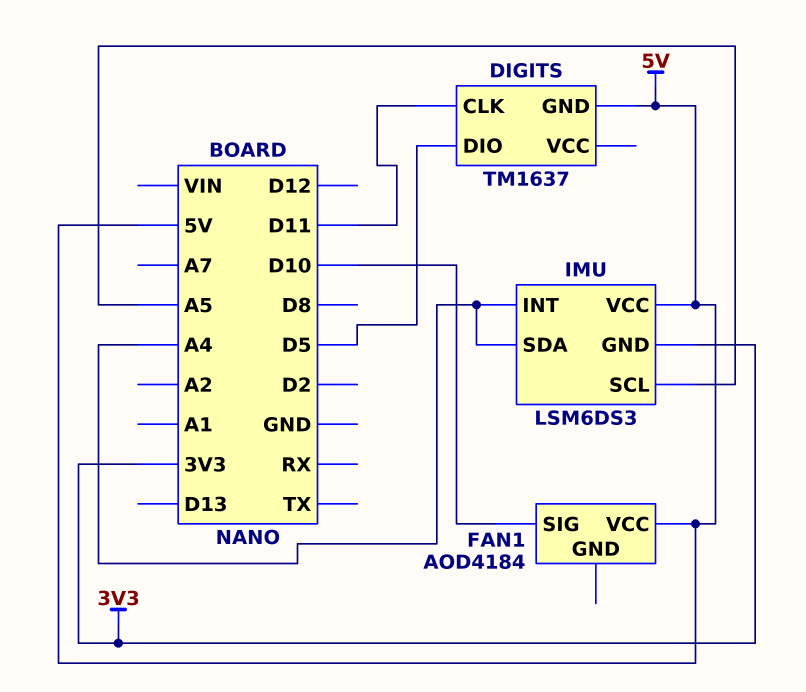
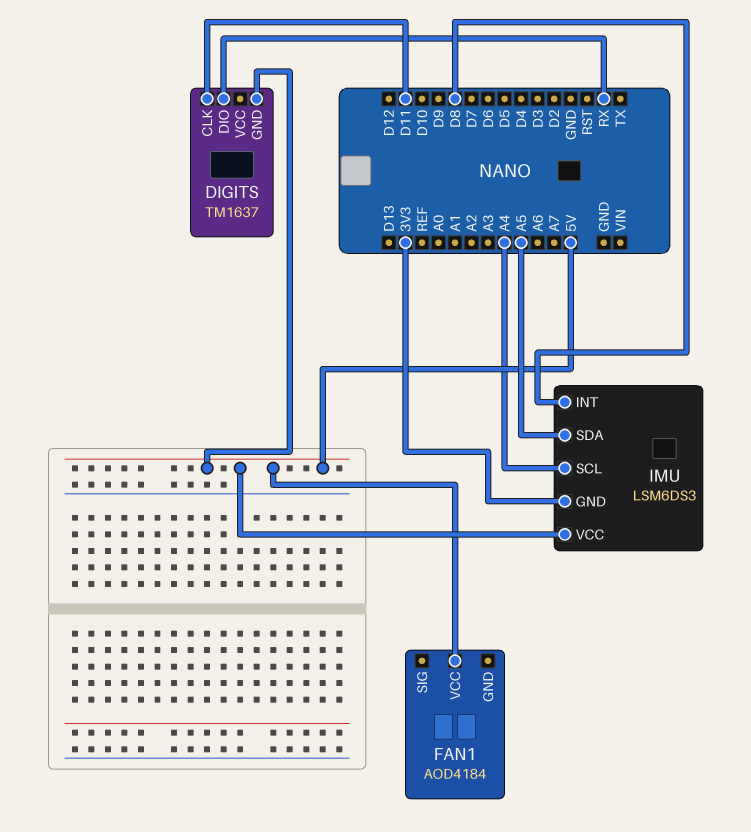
DIGITS pin DIO: D5 -> RX
FAN1 pin SIG: D10 -> none
IMU pin INT: A4 -> D8
IMU pin SCL: A5 -> A4
IMU pin SDA: A4 -> A5

